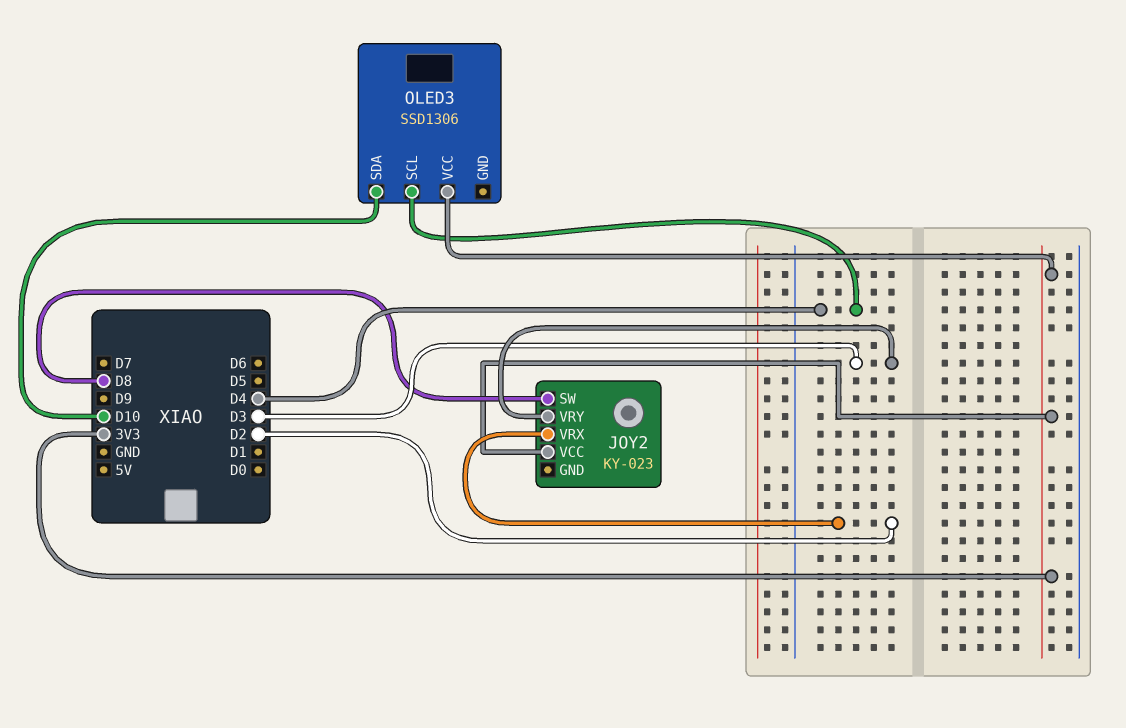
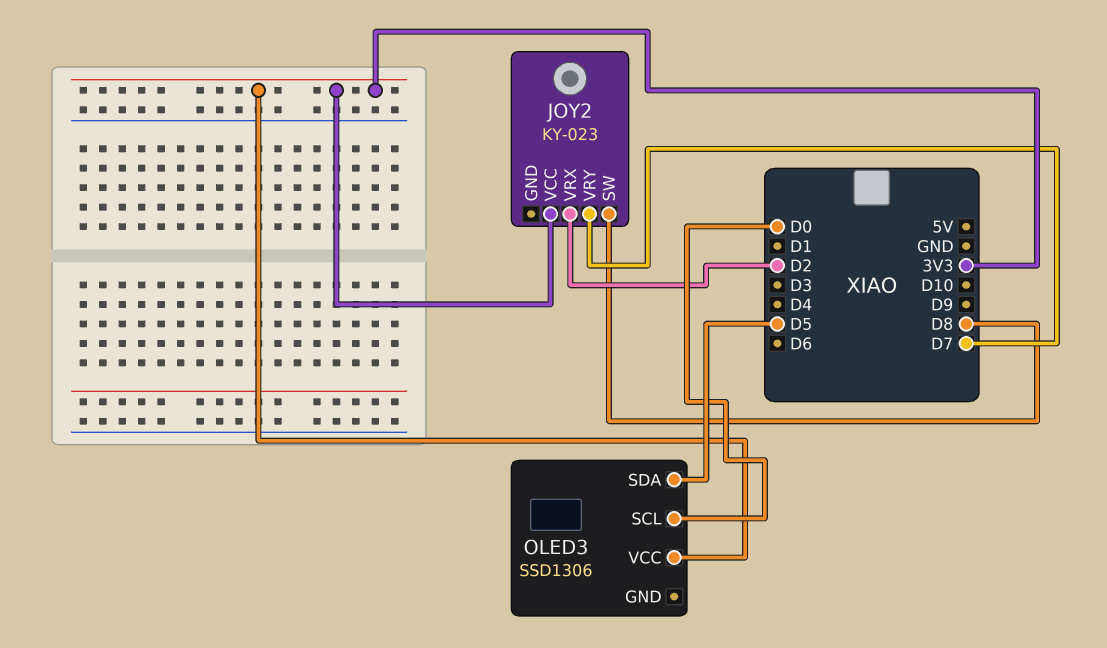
JOY2 pin VRY: D3 -> D7
OLED3 pin SCL: D4 -> D0
OLED3 pin SDA: D10 -> D5

